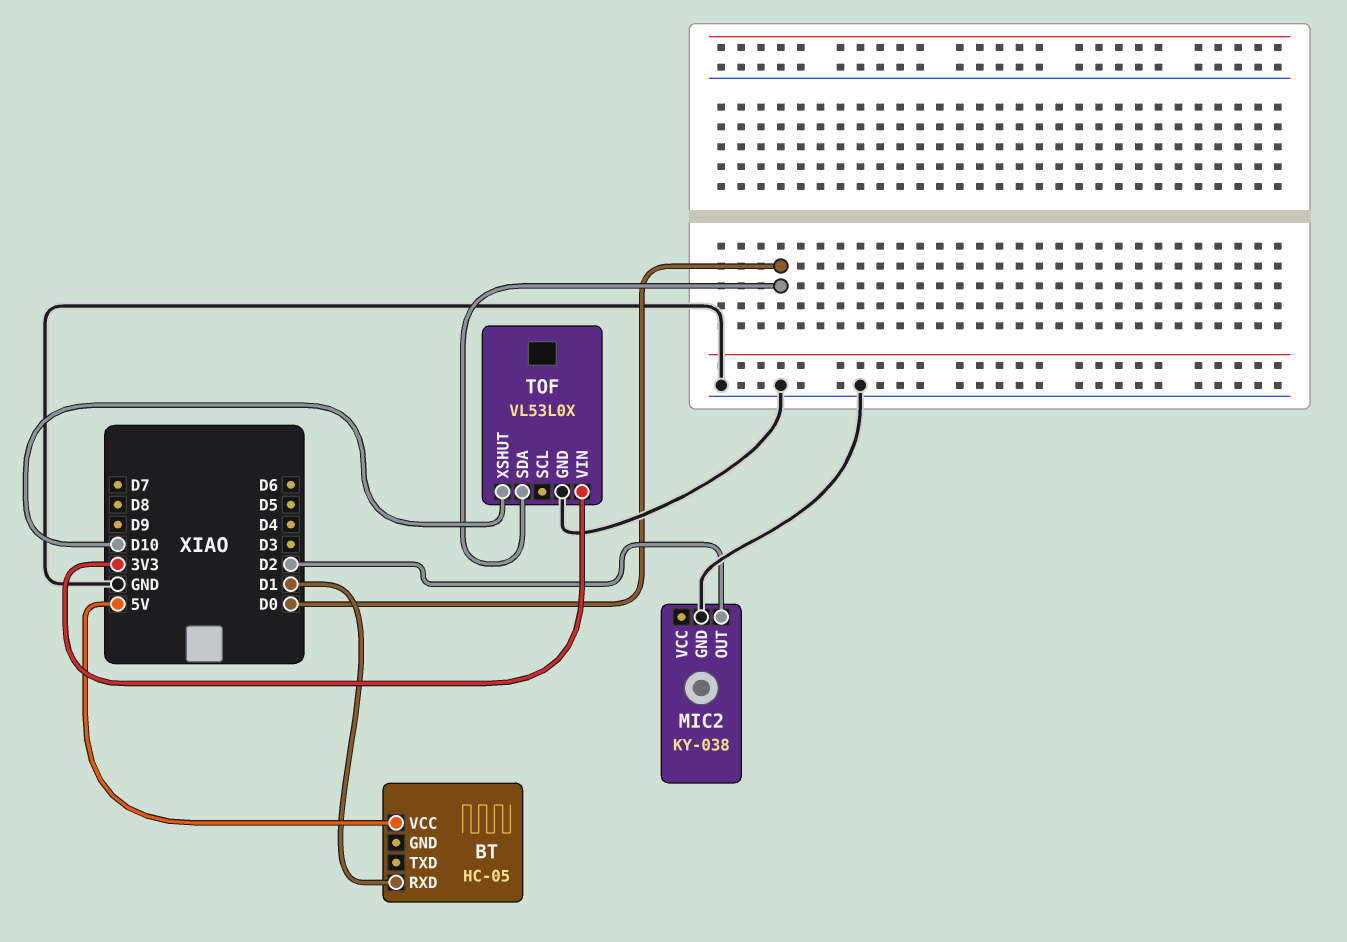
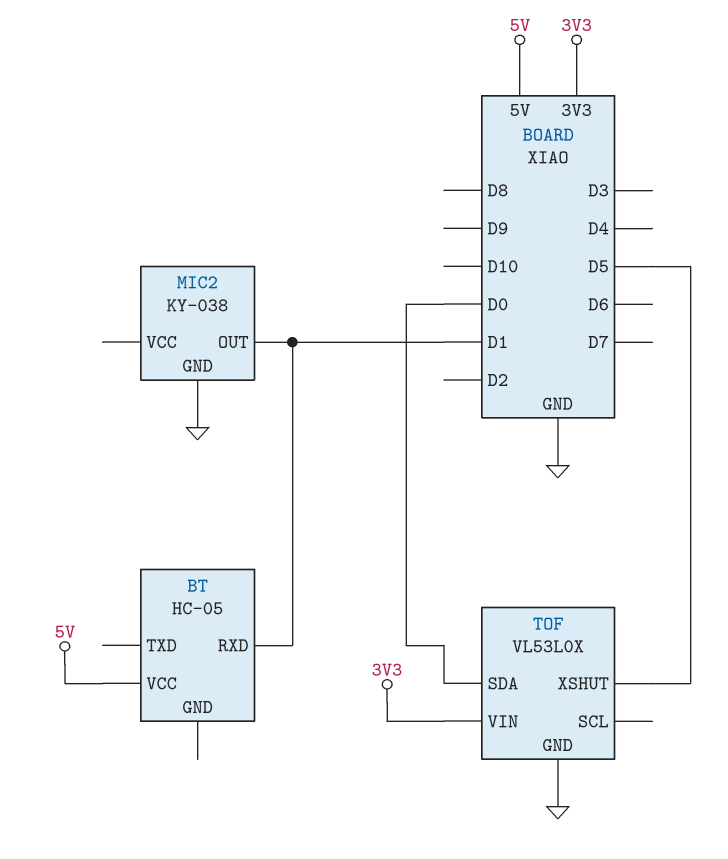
MIC2 pin OUT: D2 -> D1
TOF pin XSHUT: D10 -> D5

